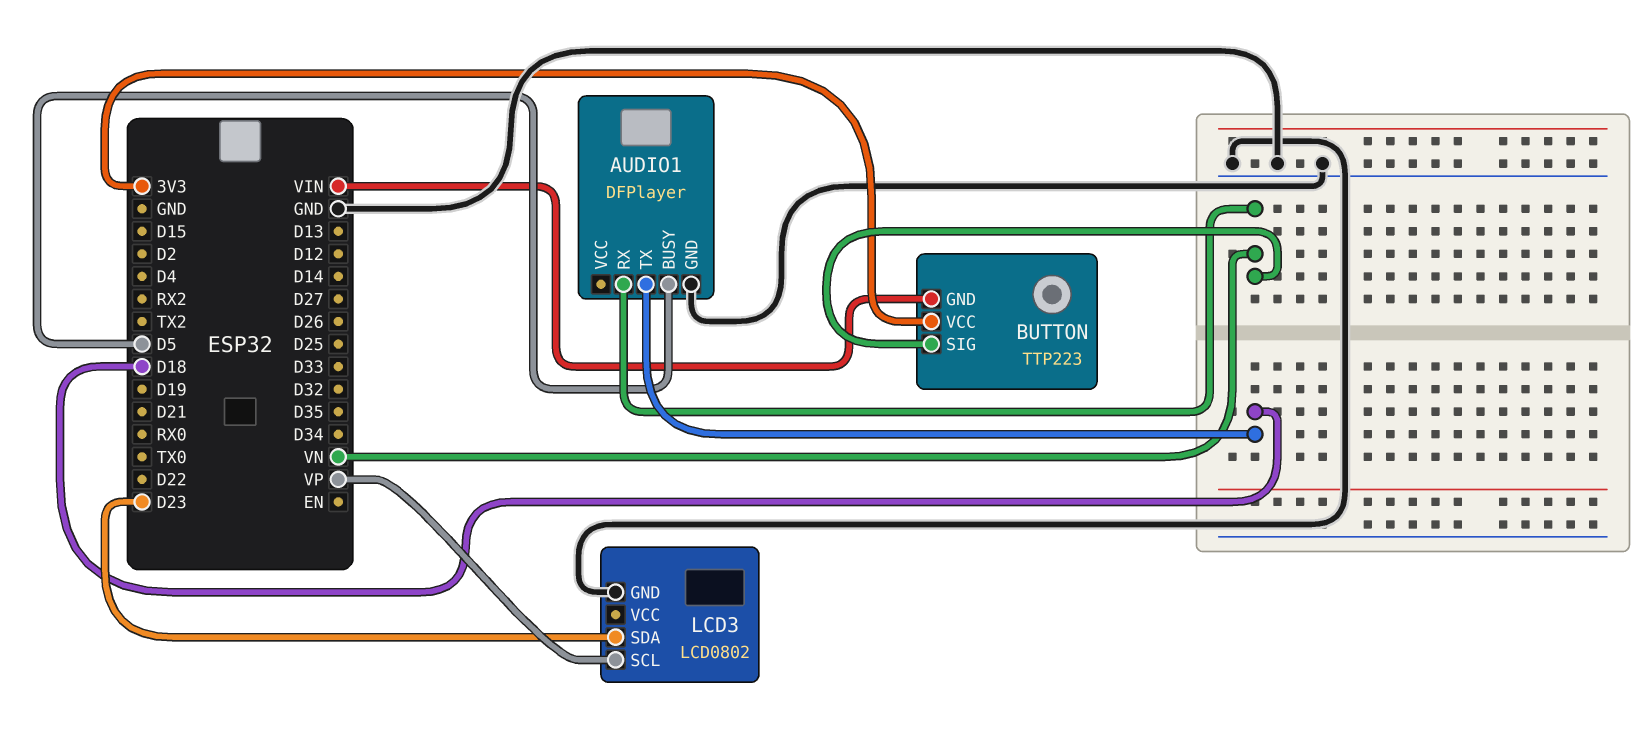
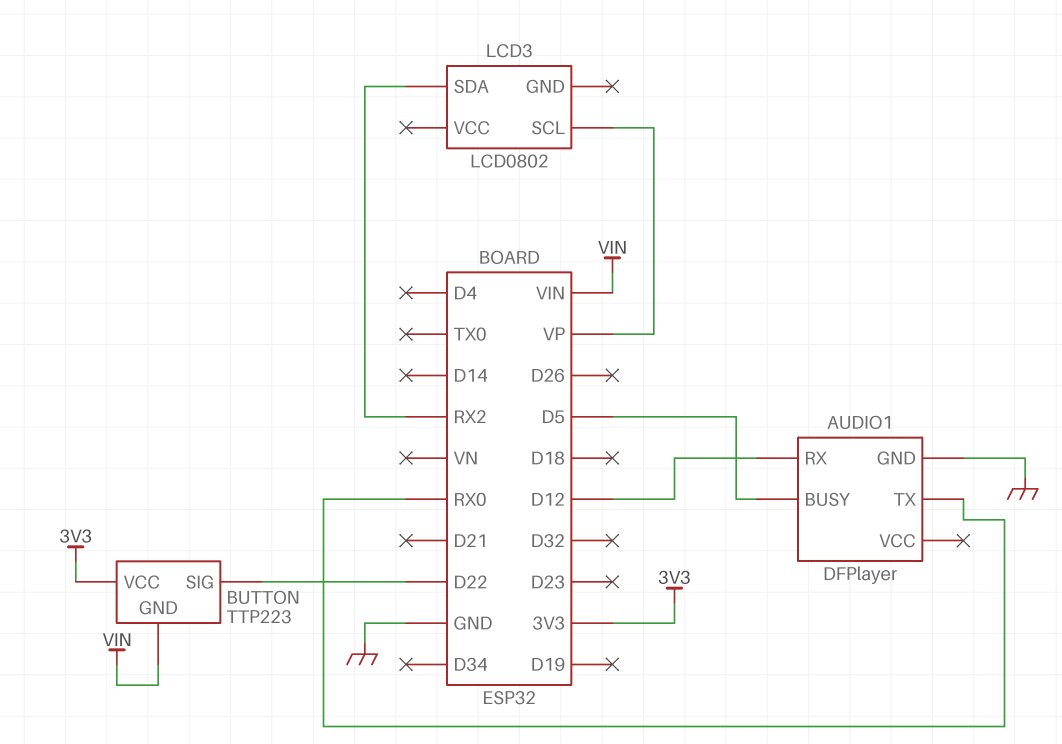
AUDIO1 pin RX: VN -> D12
AUDIO1 pin TX: D18 -> RX0
BUTTON pin SIG: VN -> D22
LCD3 pin GND: GND -> none
LCD3 pin SDA: D23 -> RX2

